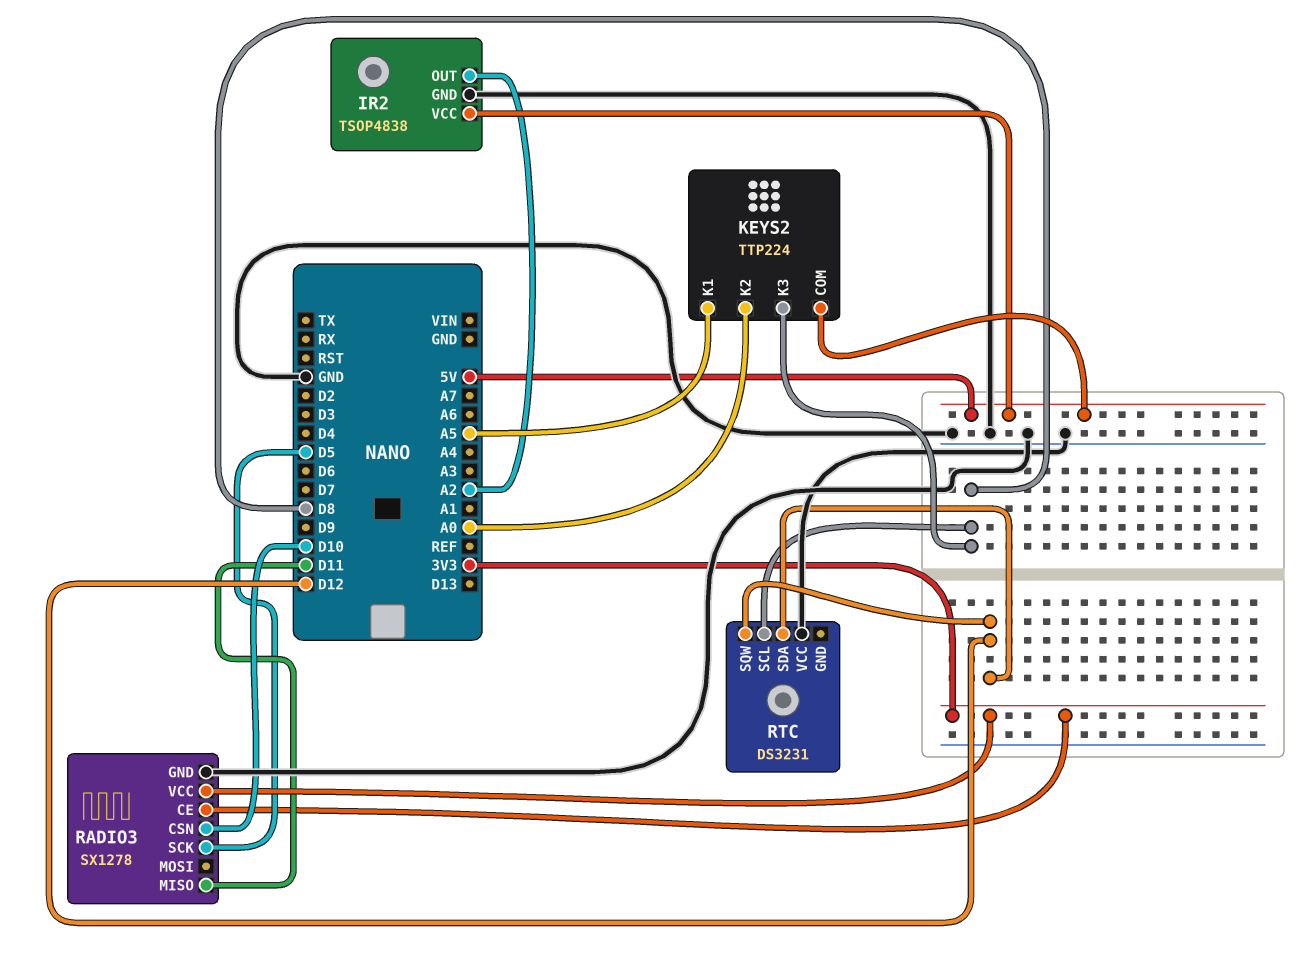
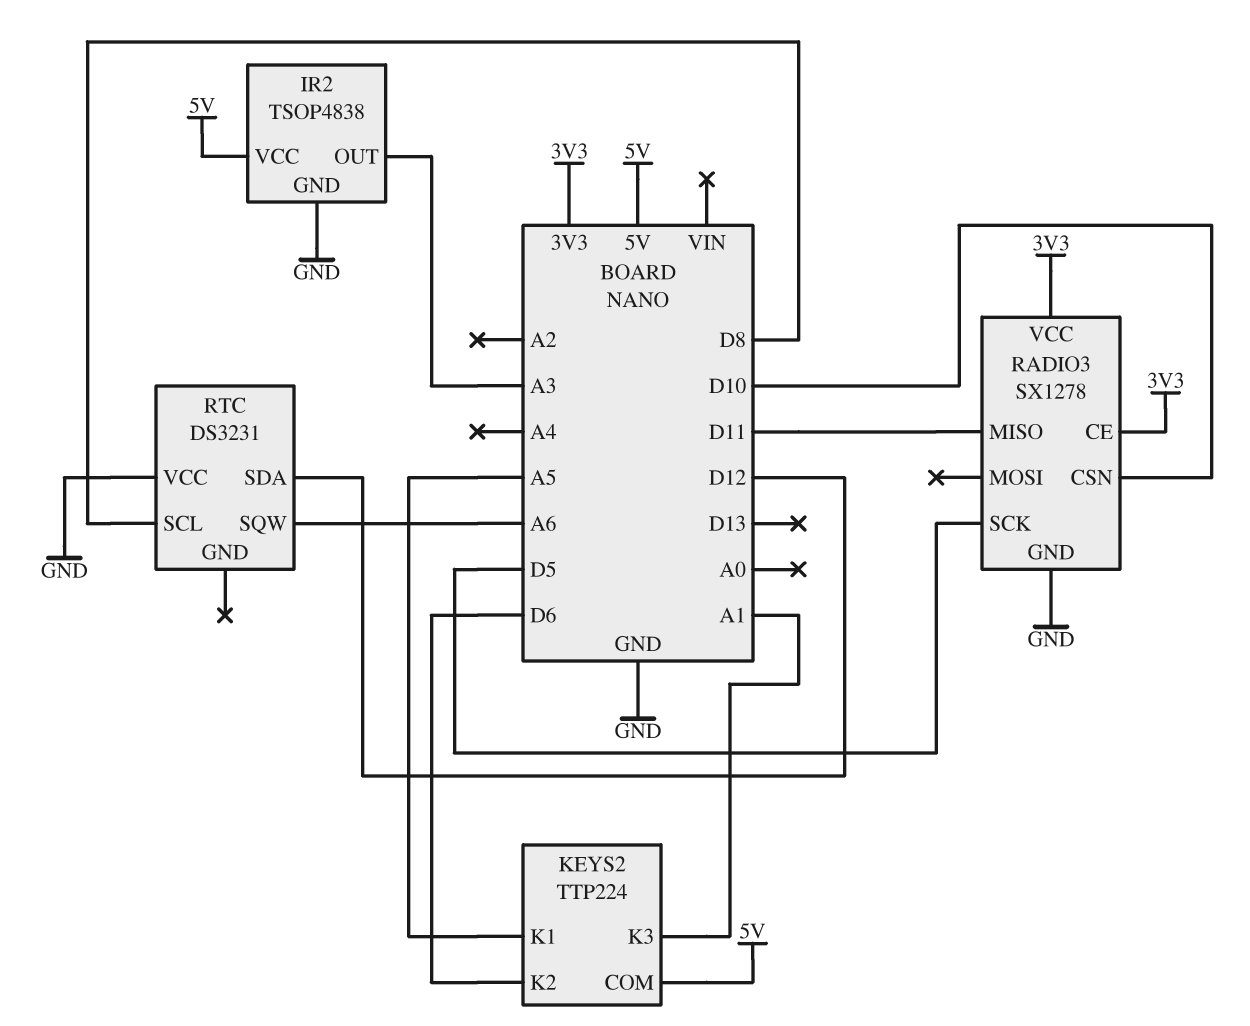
IR2 pin OUT: A2 -> A3
KEYS2 pin K2: A0 -> D6
KEYS2 pin K3: D8 -> A1
RTC pin SQW: D12 -> A6

